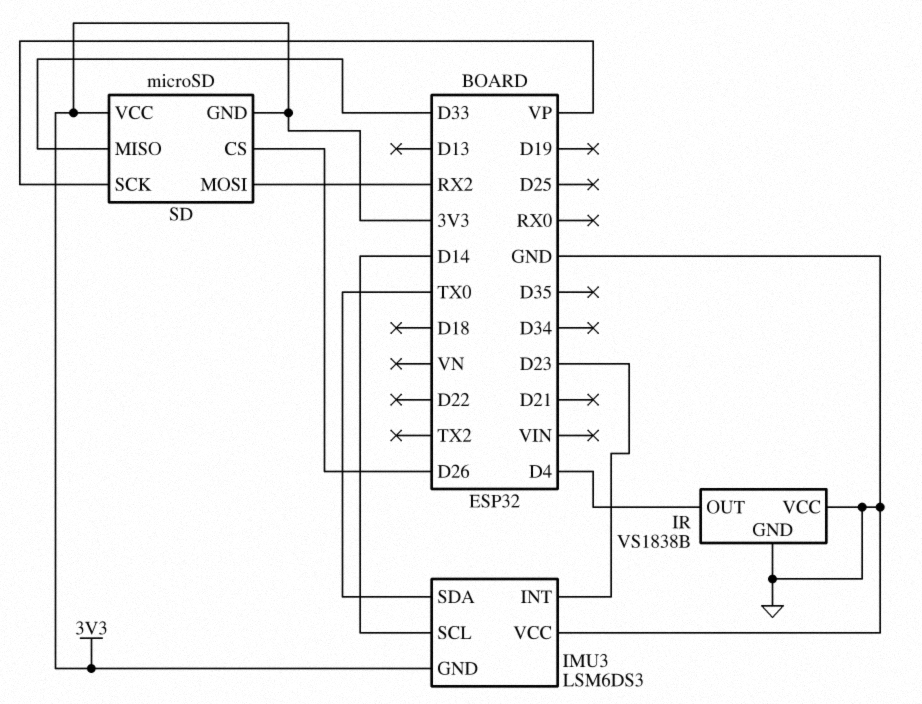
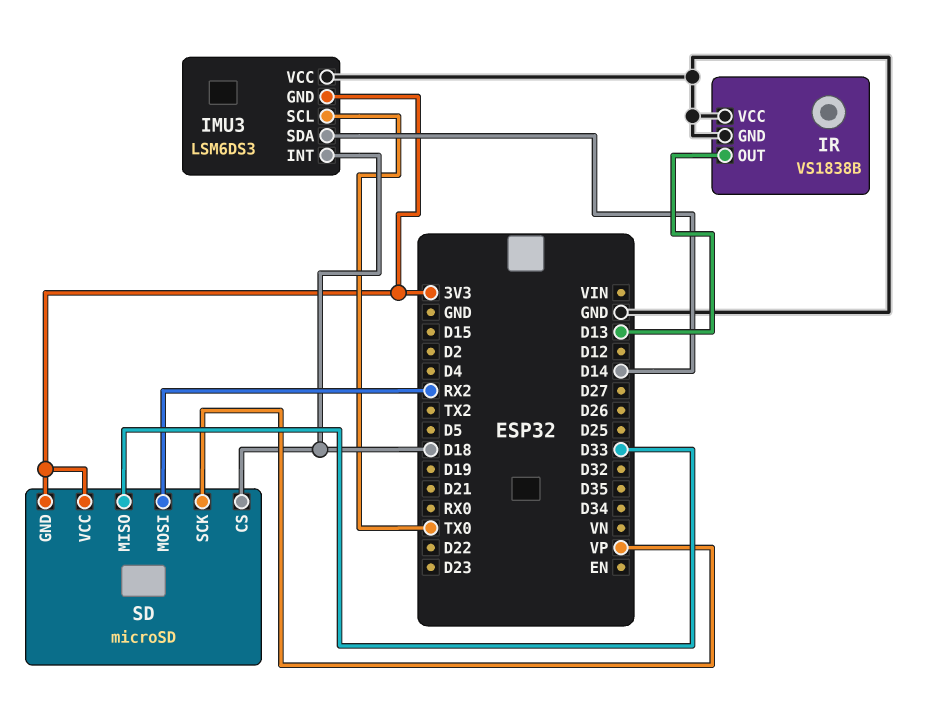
IMU3 pin INT: D23 -> D18
IMU3 pin SCL: D14 -> TX0
IMU3 pin SDA: TX0 -> D14
IR pin OUT: D4 -> D13
SD pin CS: D26 -> D18

